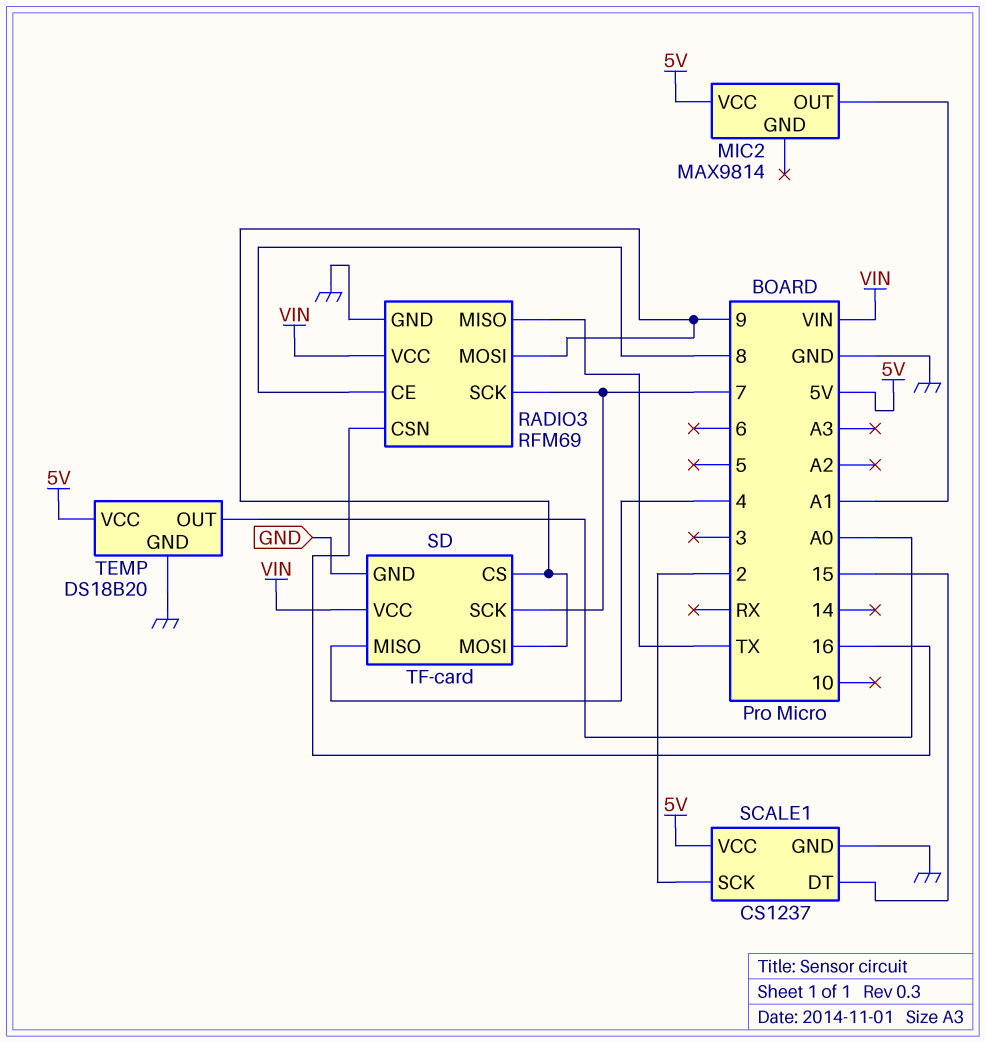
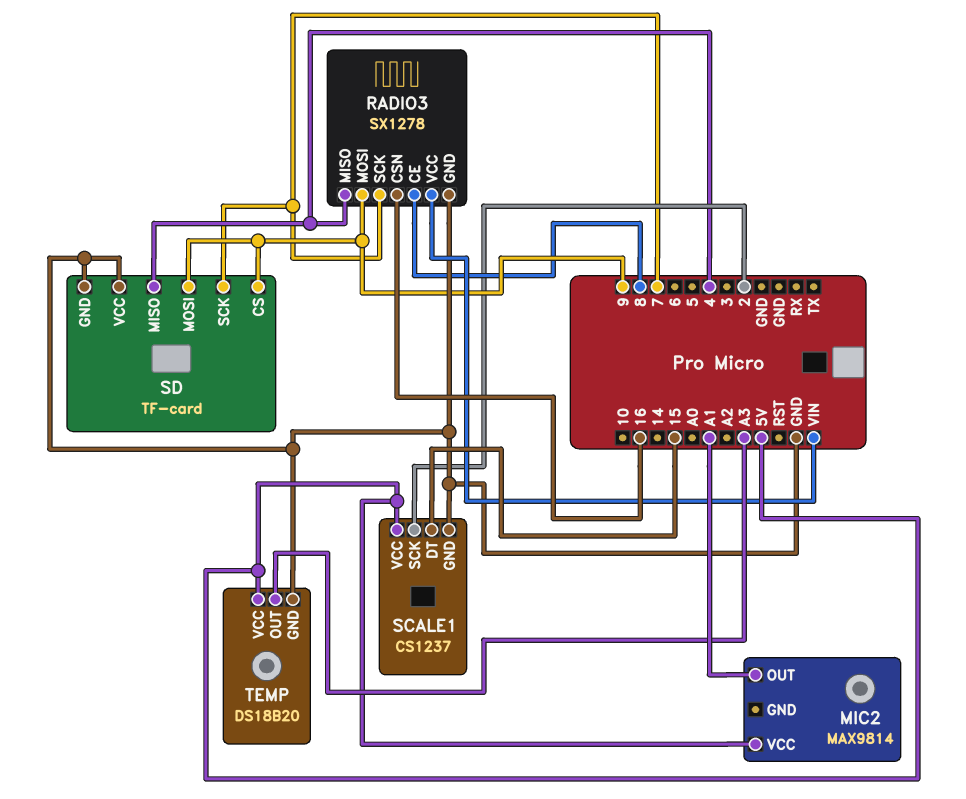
RADIO3: RFM69 -> SX1278
RADIO3 pin MISO: TX -> 4
SD pin VCC: VIN -> GND
TEMP pin OUT: A0 -> A3

